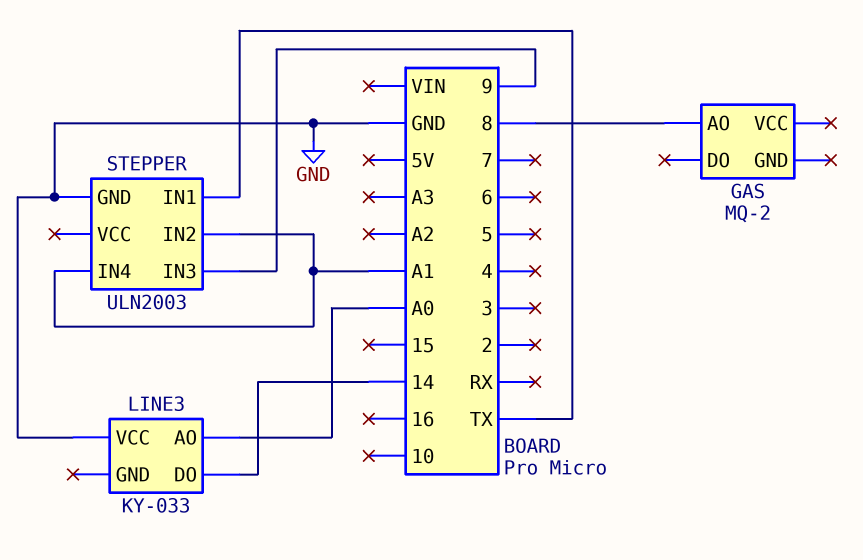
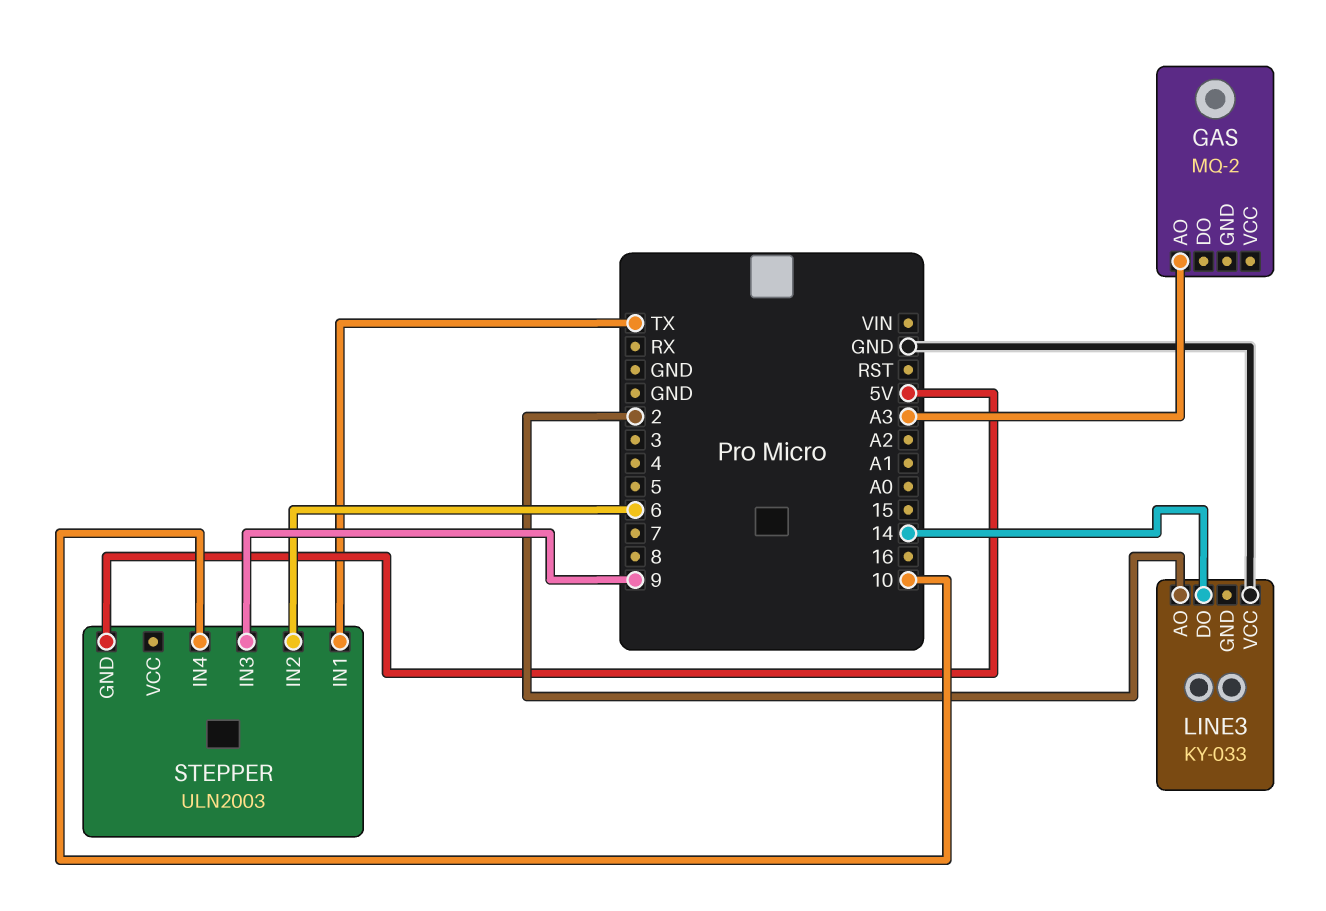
GAS pin AO: 8 -> A3
LINE3 pin AO: A0 -> 2
STEPPER pin GND: GND -> 5V
STEPPER pin IN2: A1 -> 6
STEPPER pin IN4: A1 -> 10

